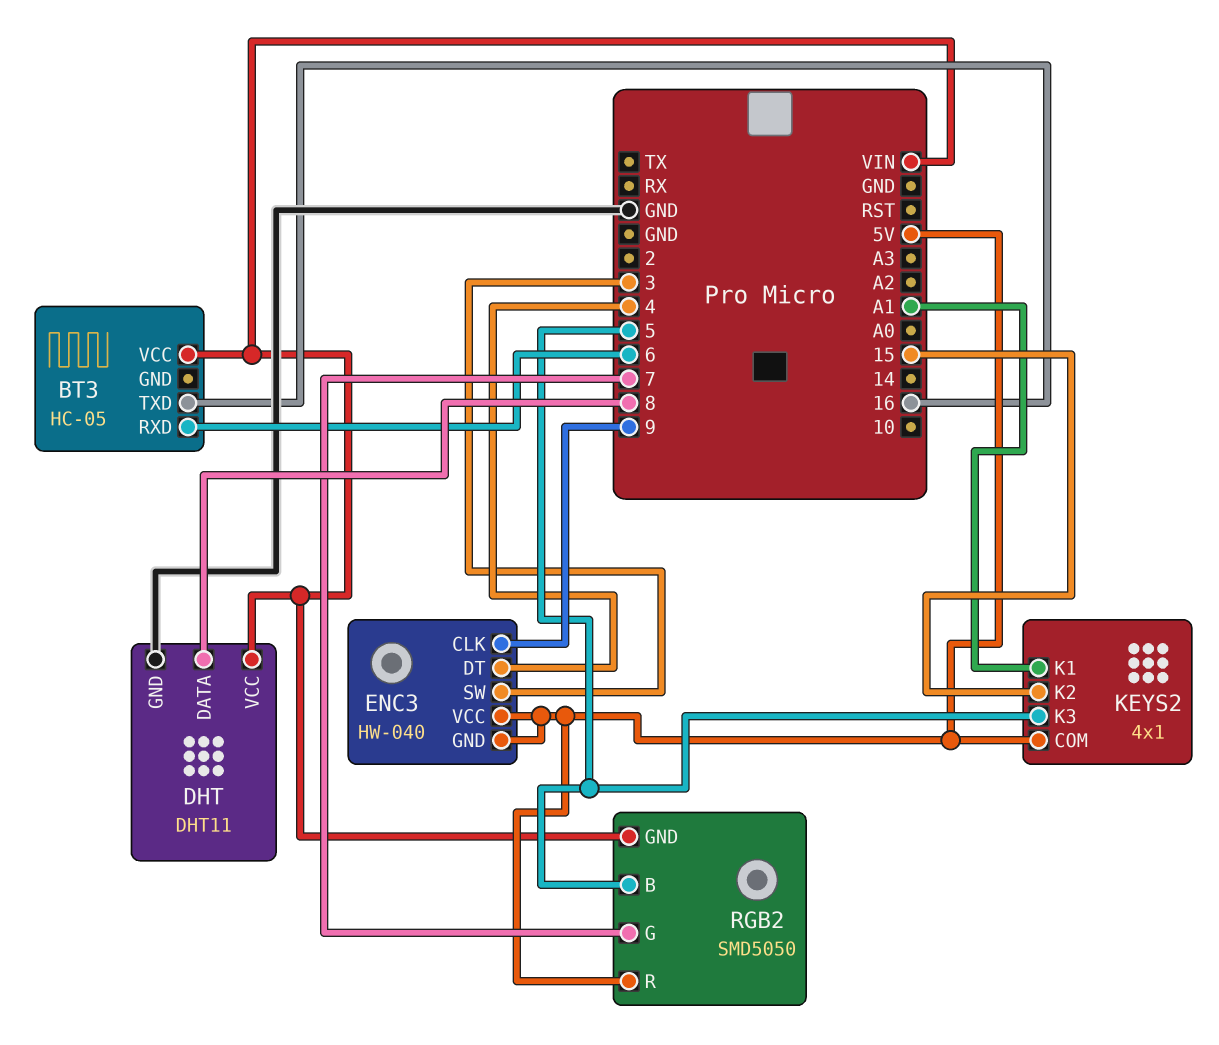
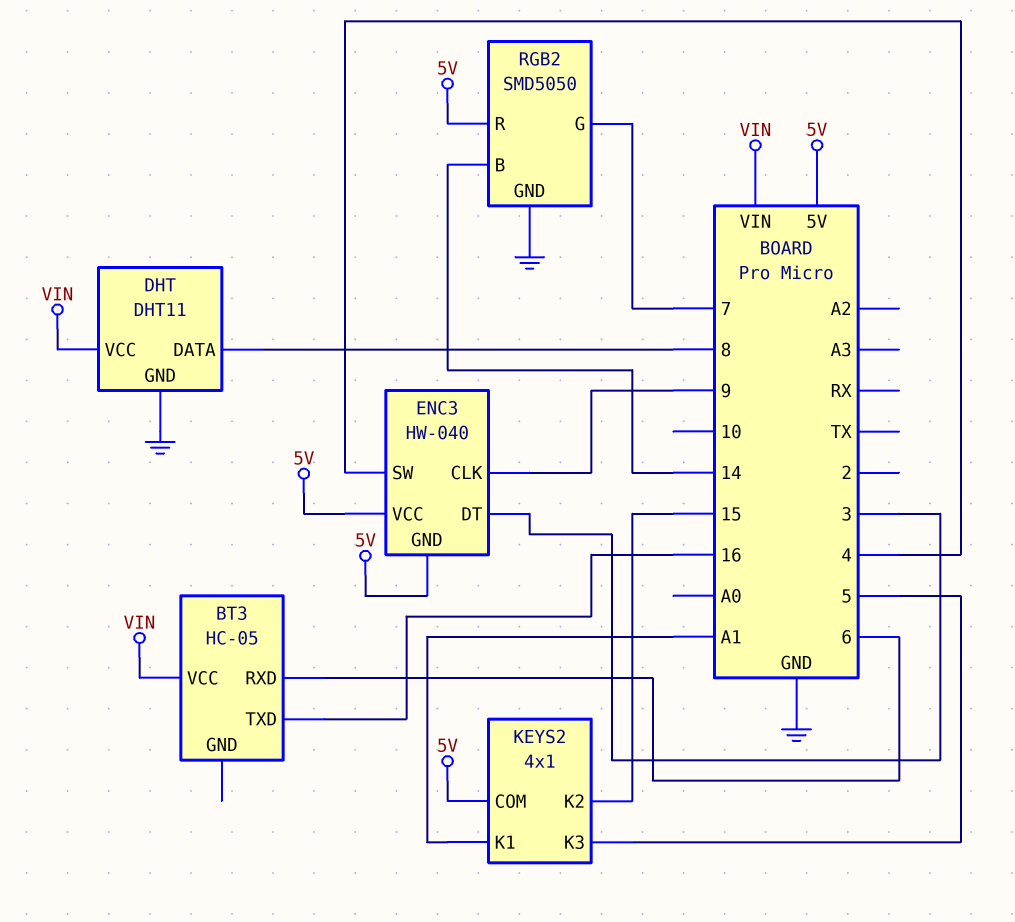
ENC3 pin DT: 4 -> 3
ENC3 pin SW: 3 -> 4
RGB2 pin B: 5 -> 14
RGB2 pin GND: VIN -> GND

